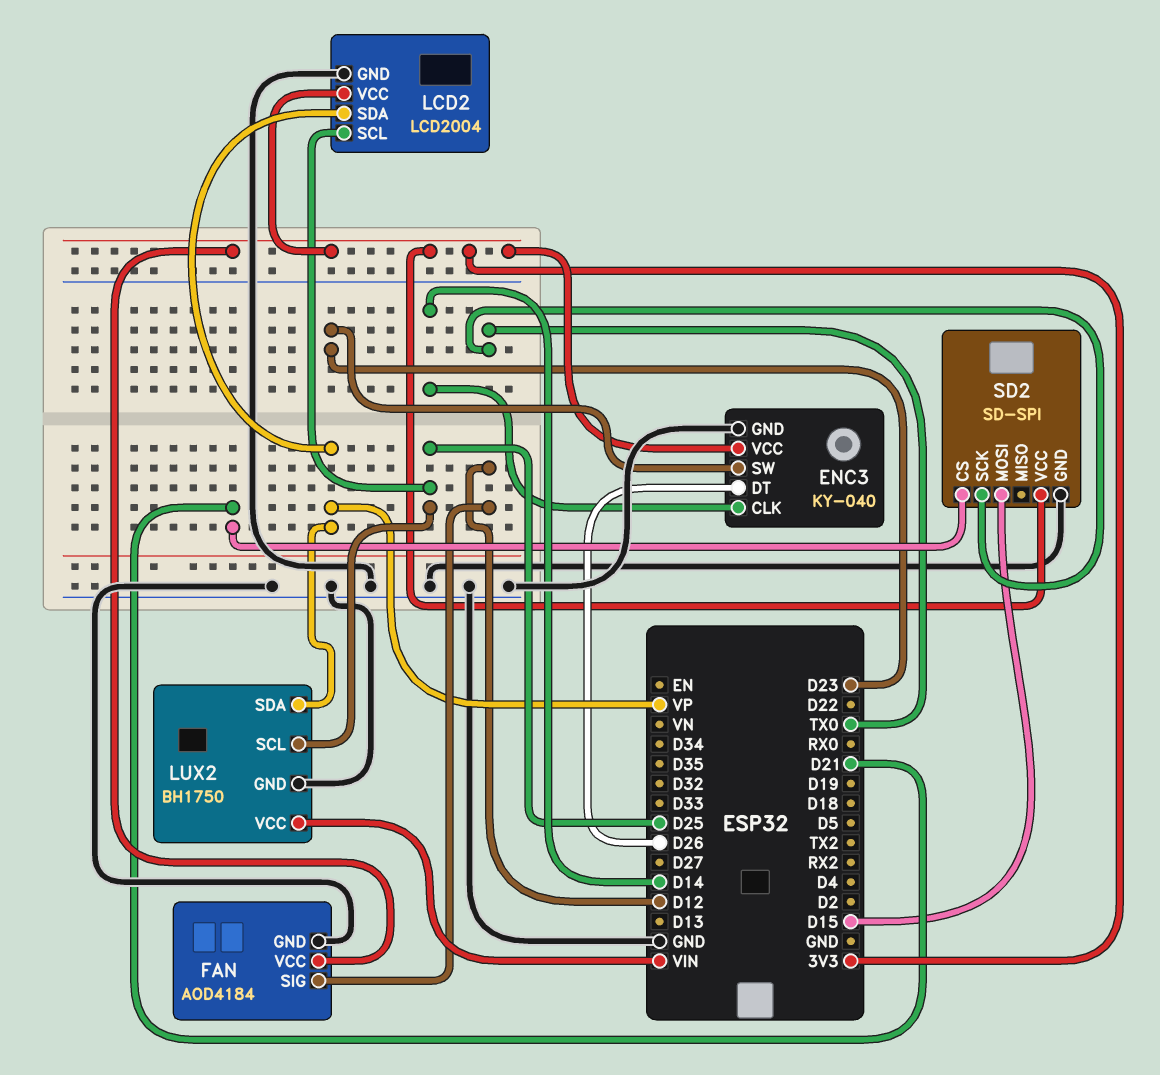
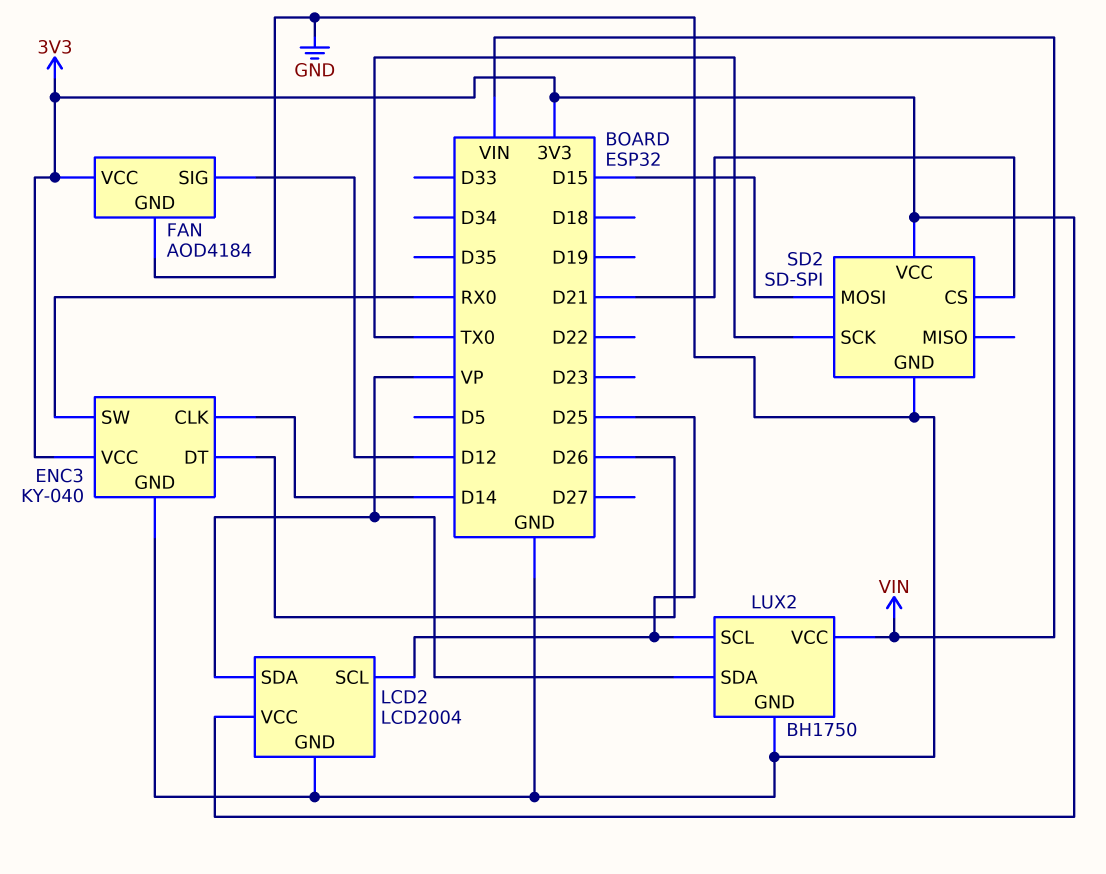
ENC3 pin SW: D23 -> RX0

